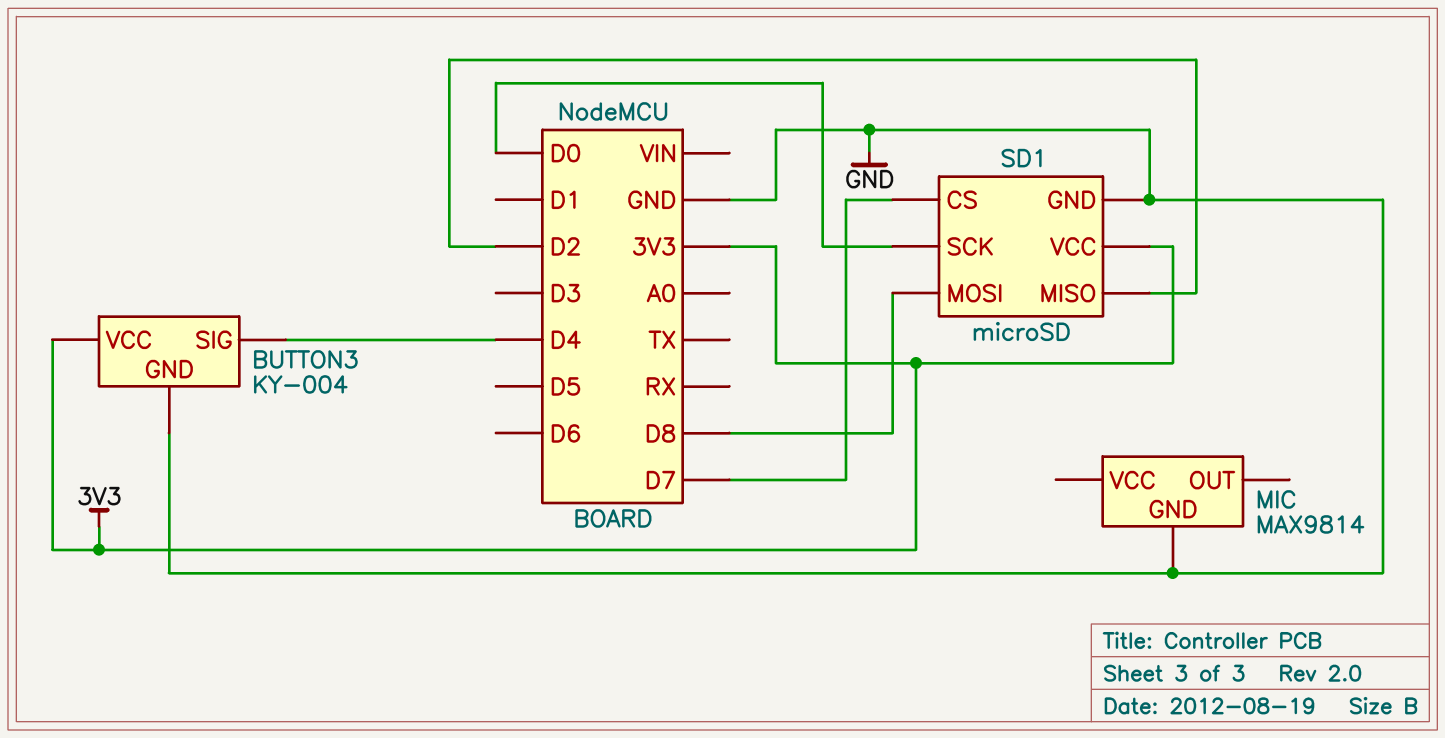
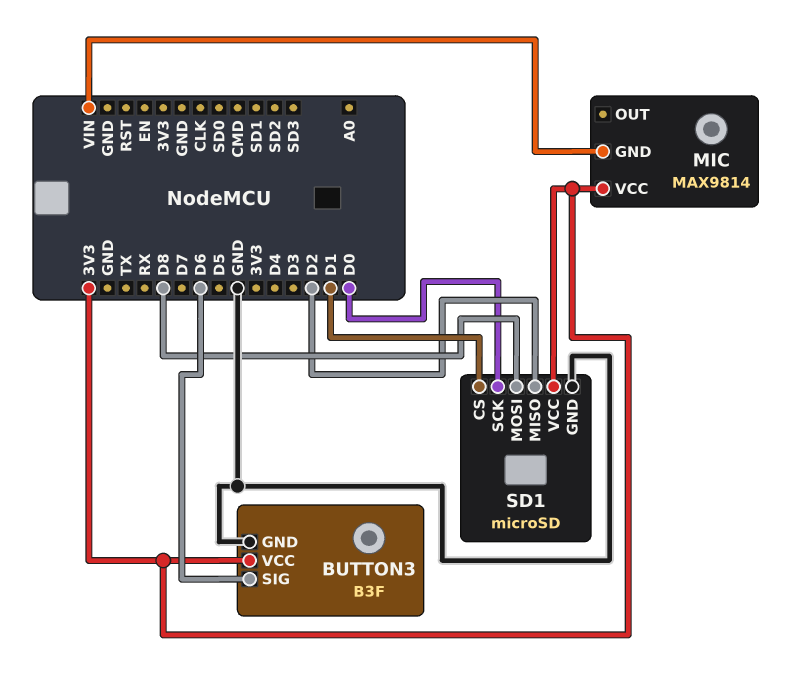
BUTTON3: KY-004 -> B3F
BUTTON3 pin SIG: D4 -> D6
MIC pin GND: GND -> VIN
MIC pin VCC: none -> 3V3
SD1 pin CS: D7 -> D1

